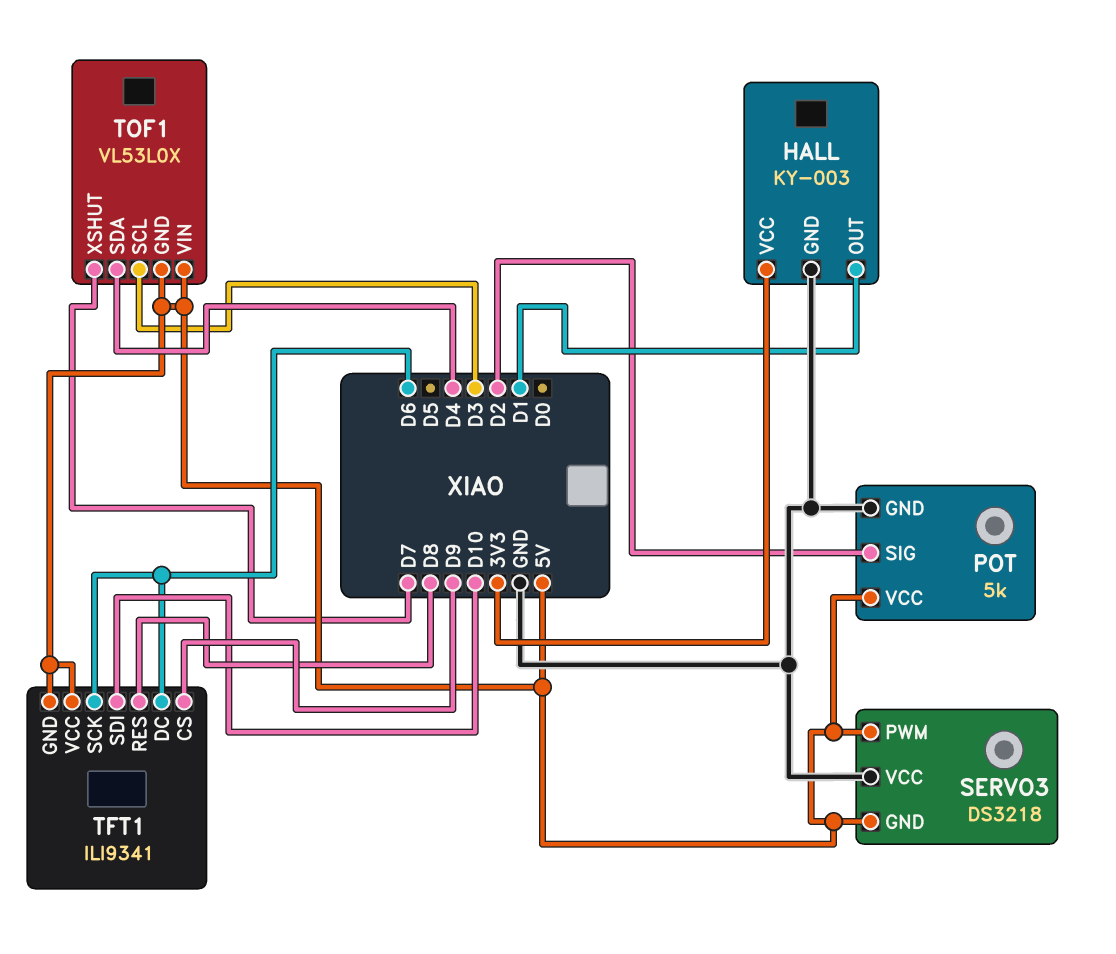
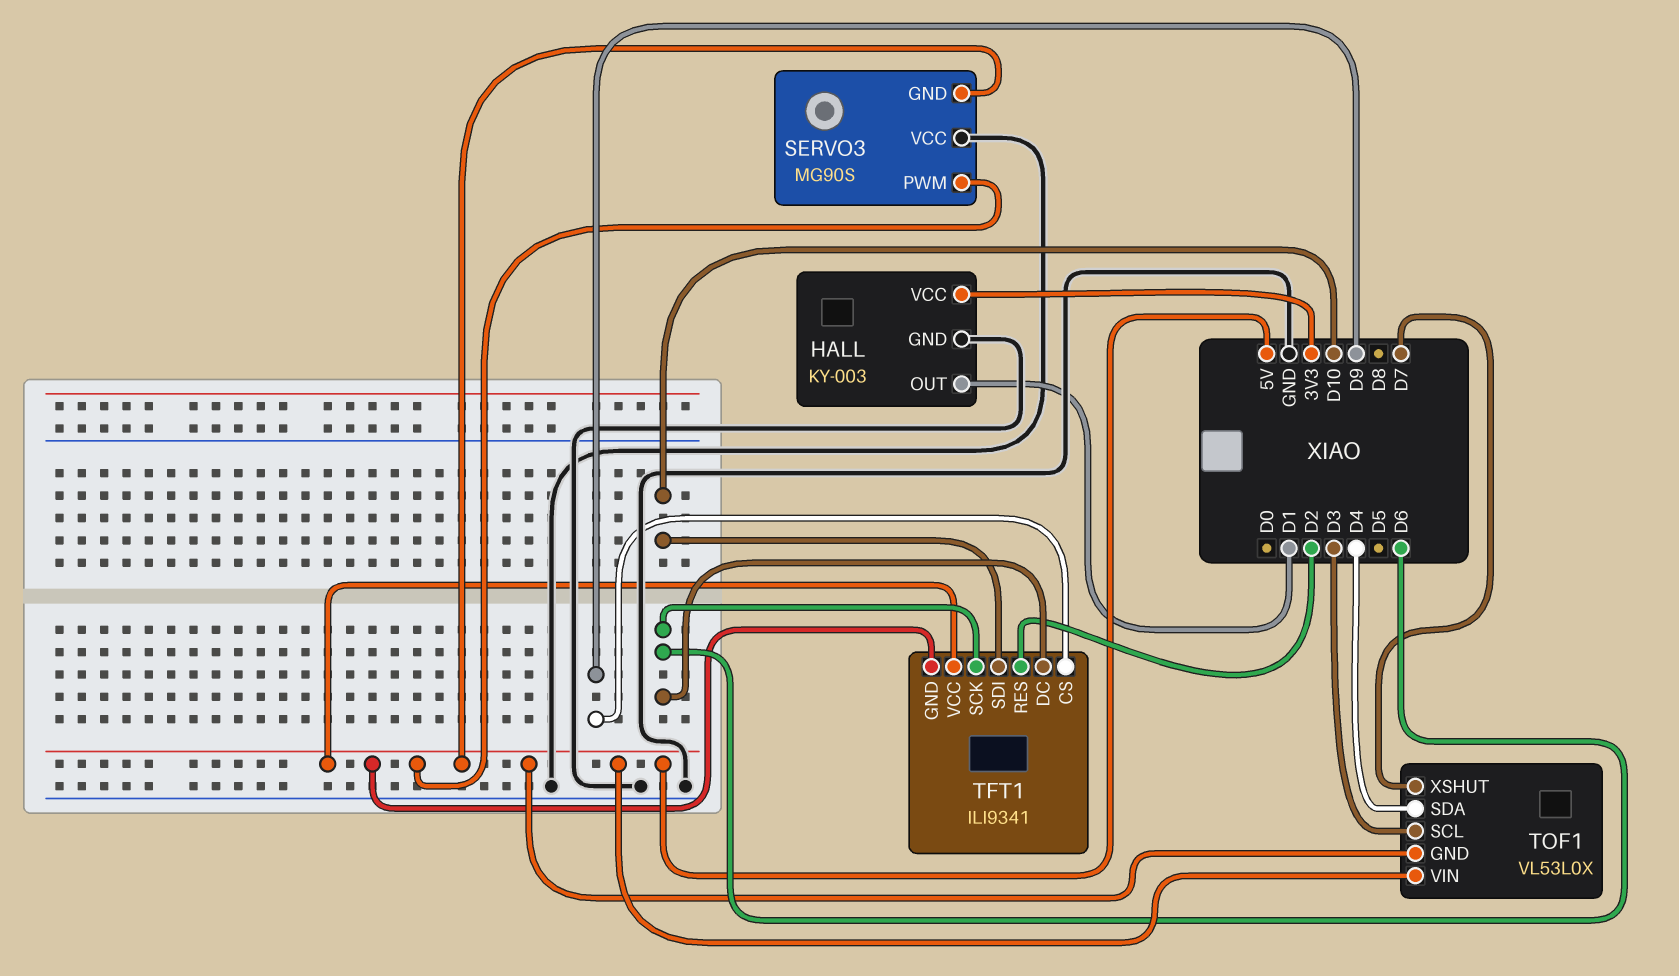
POT: 5k -> none
POT pin GND: GND -> none
POT pin SIG: D2 -> none
POT pin VCC: 5V -> none
SERVO3: DS3218 -> MG90S
TFT1 pin RES: D8 -> D2

